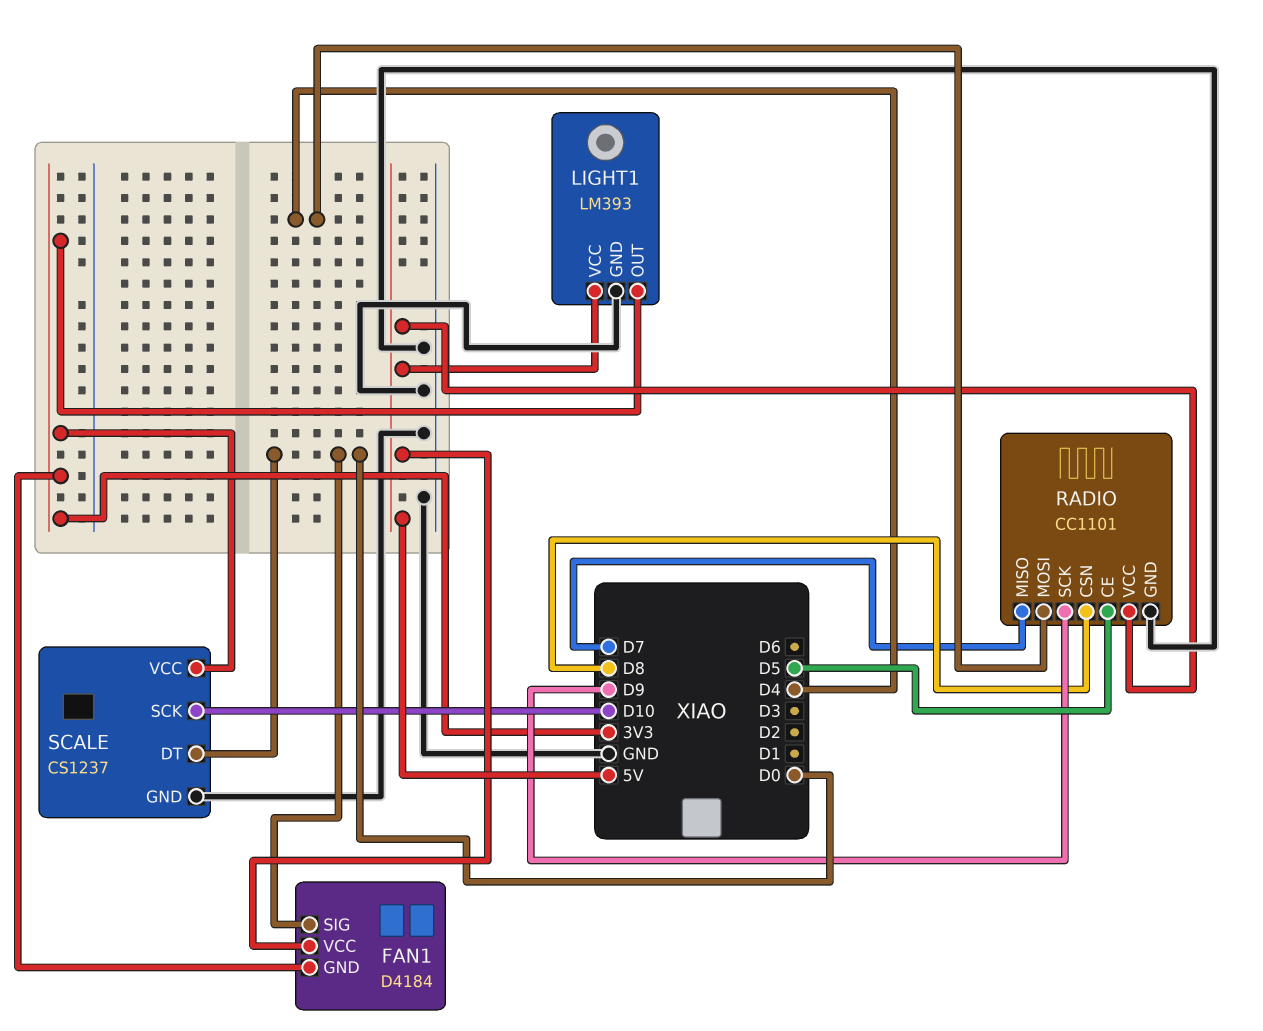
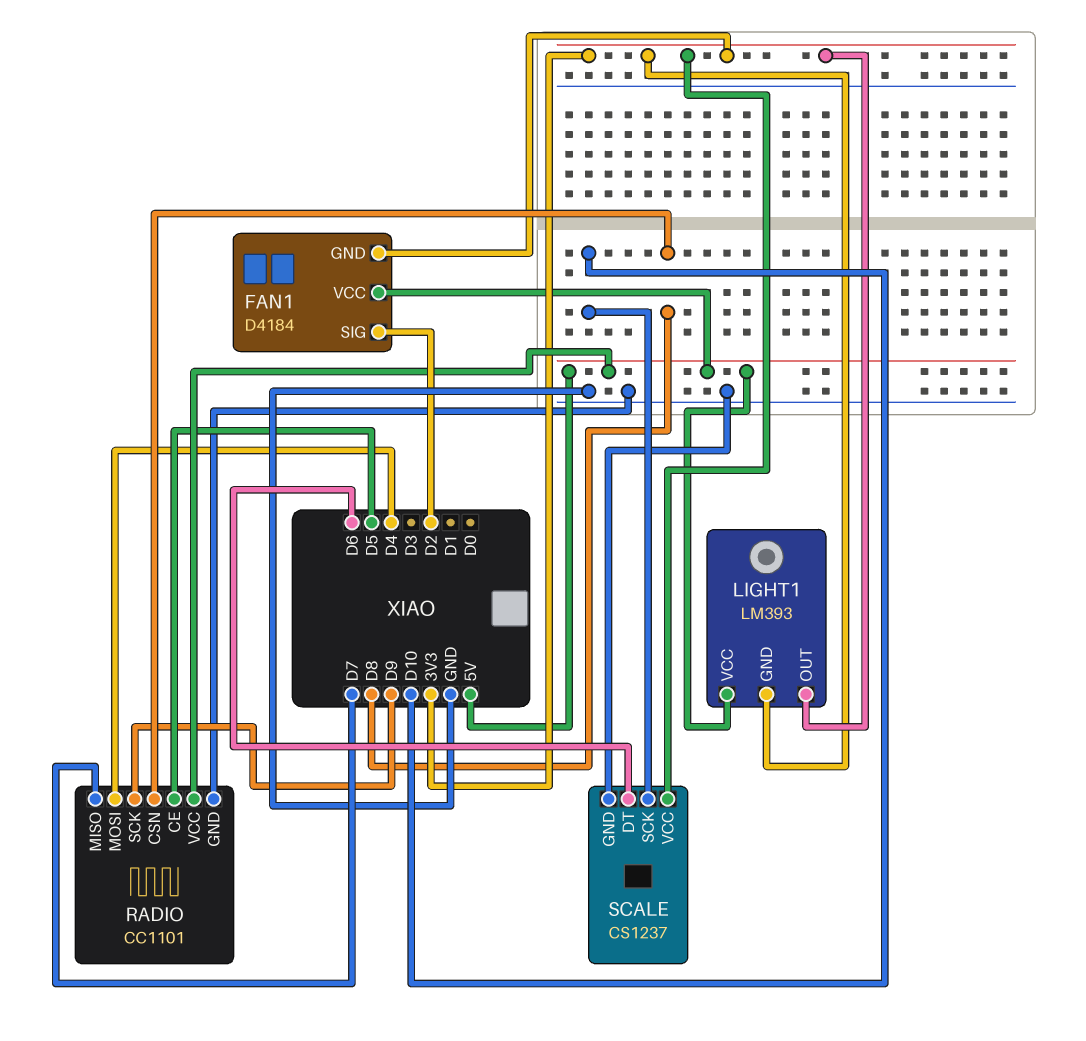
FAN1 pin SIG: D0 -> D2
LIGHT1 pin GND: GND -> 3V3
SCALE pin DT: D0 -> D6

